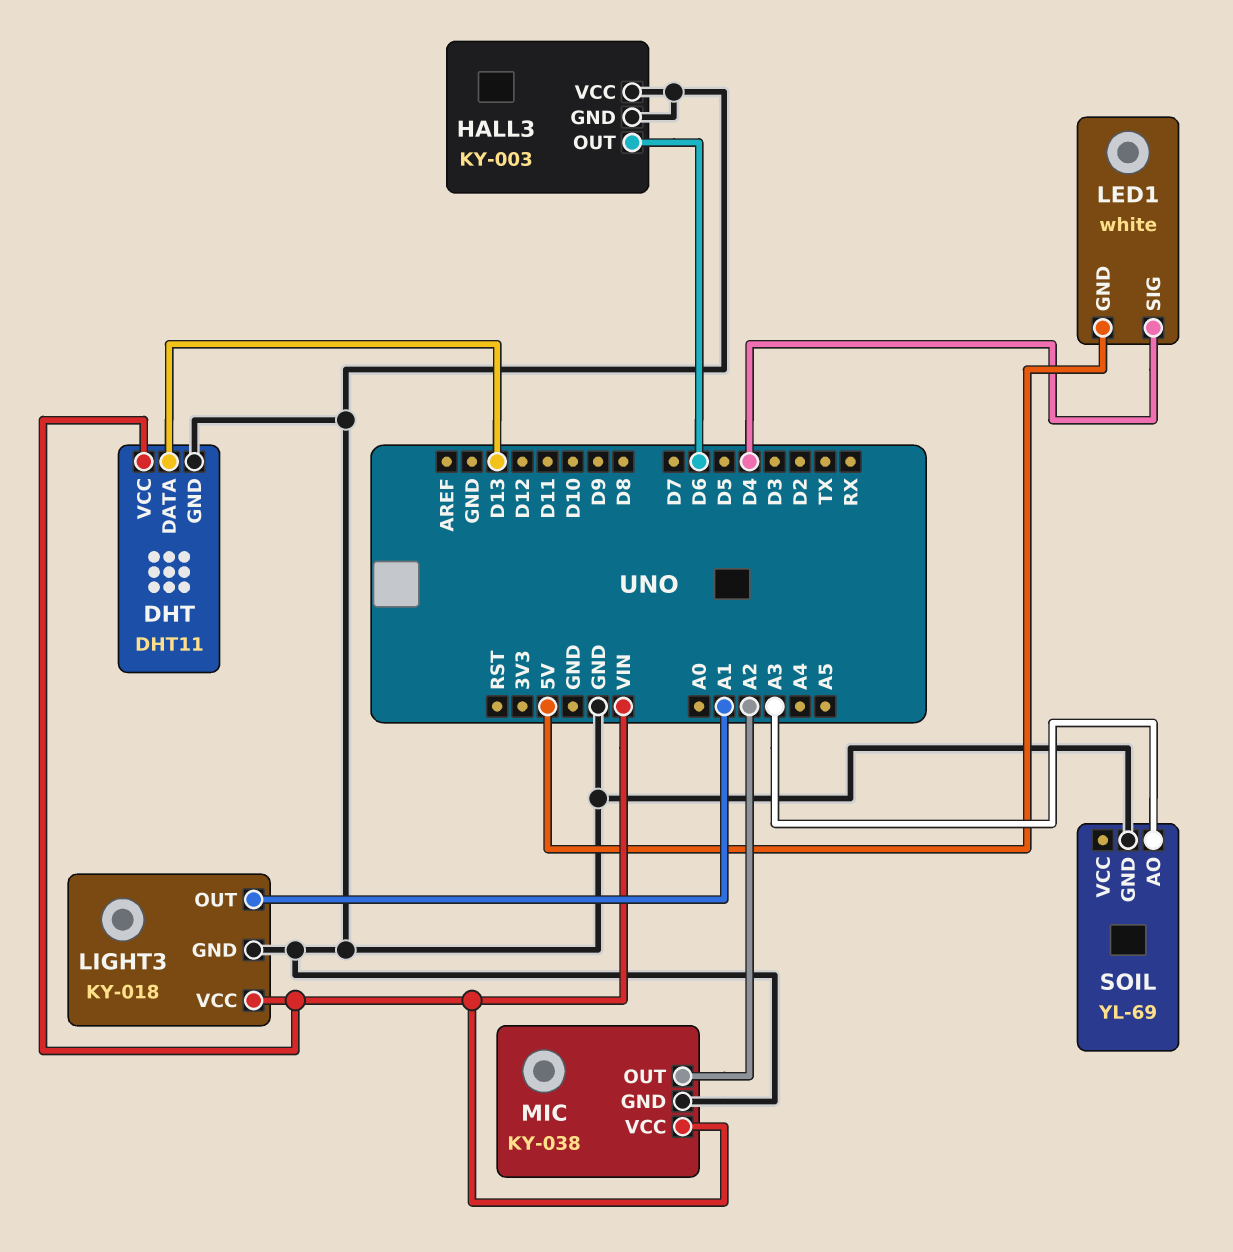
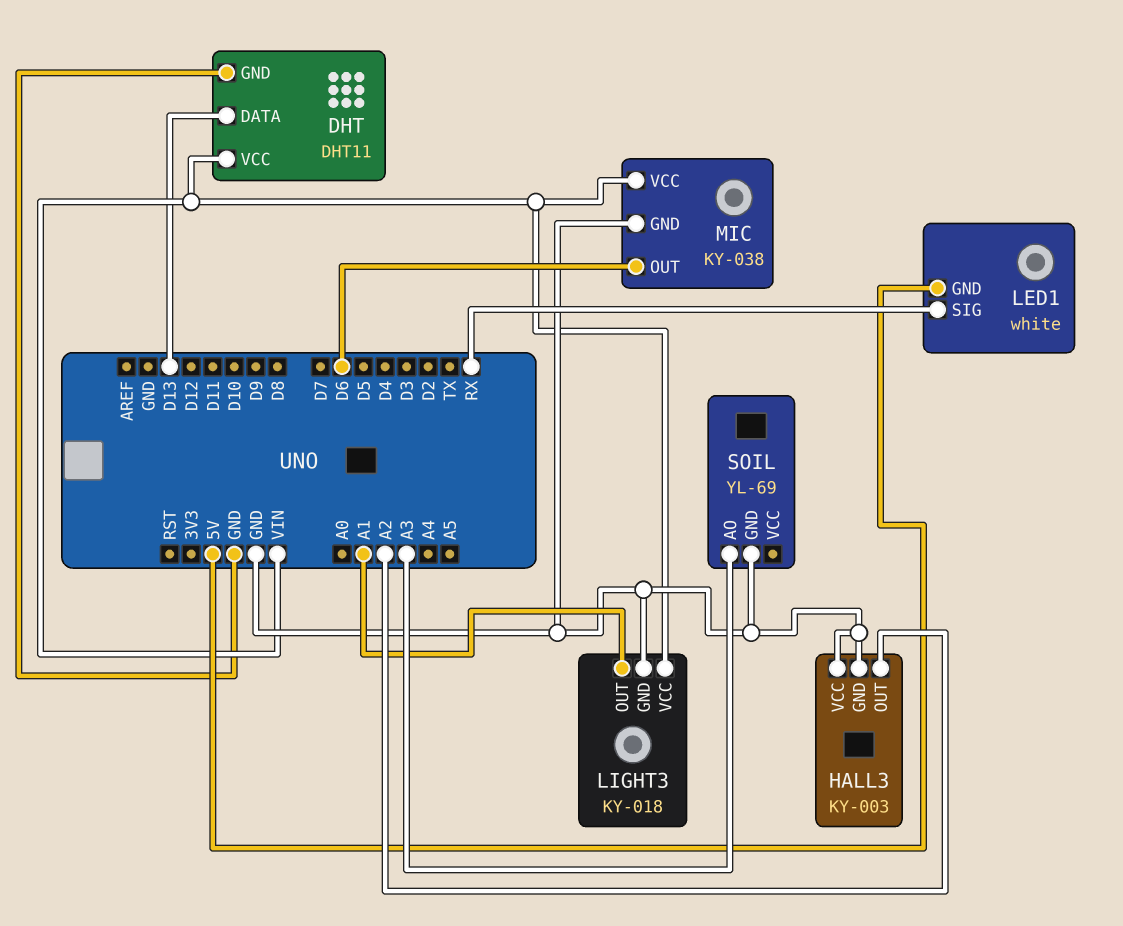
HALL3 pin OUT: D6 -> A2
LED1 pin SIG: D4 -> RX
MIC pin OUT: A2 -> D6

